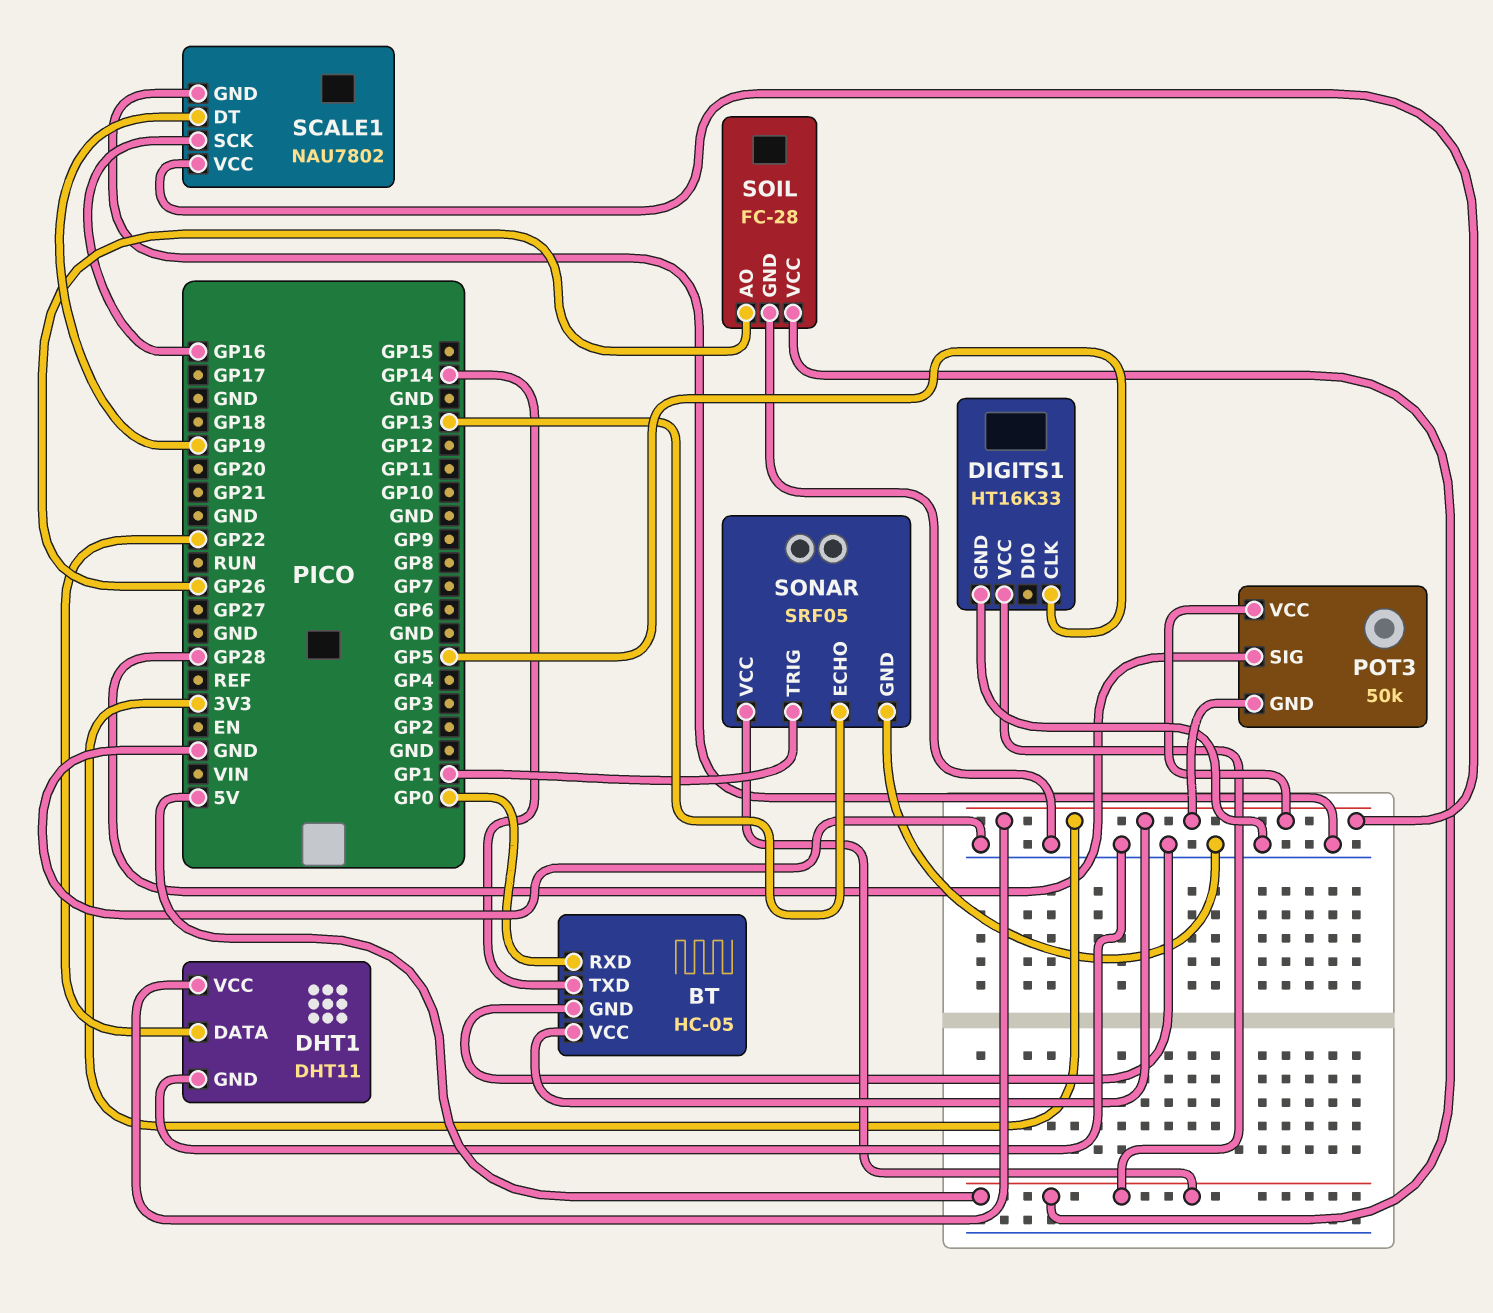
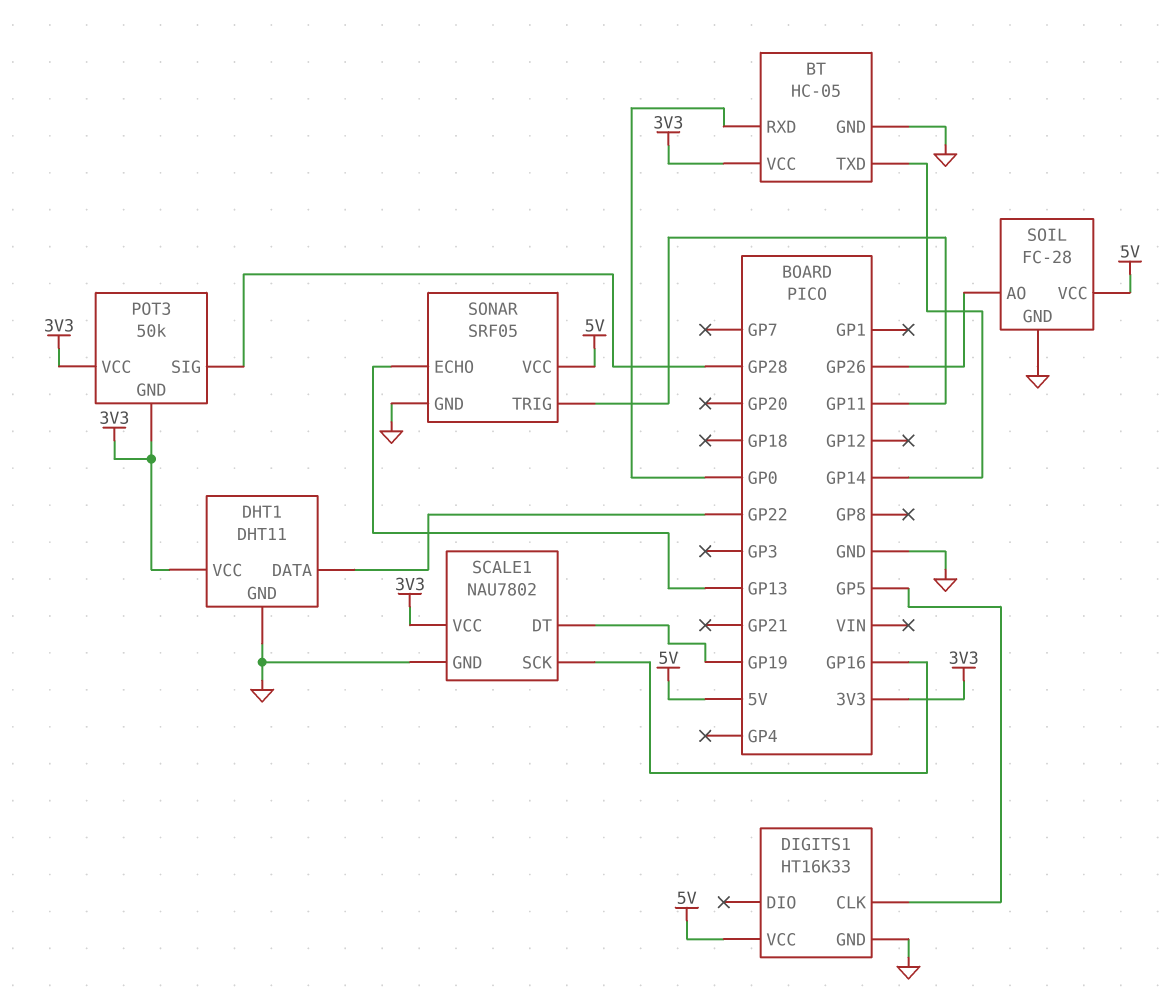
SONAR pin TRIG: GP1 -> GP11

